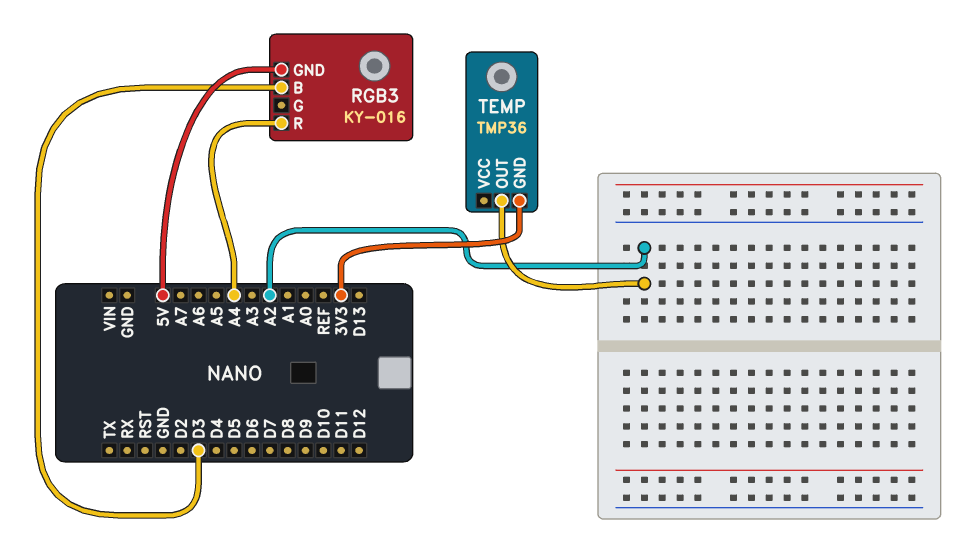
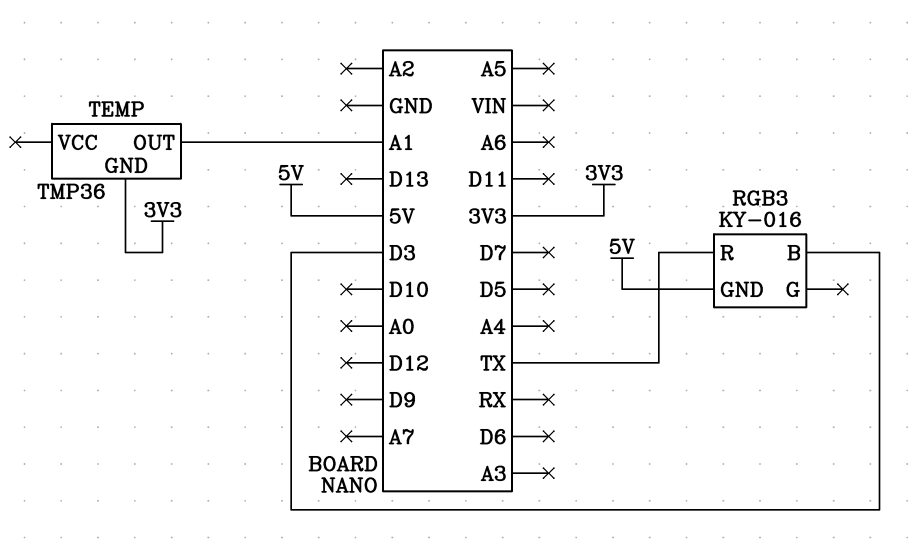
RGB3 pin R: A4 -> TX
TEMP pin OUT: A2 -> A1

